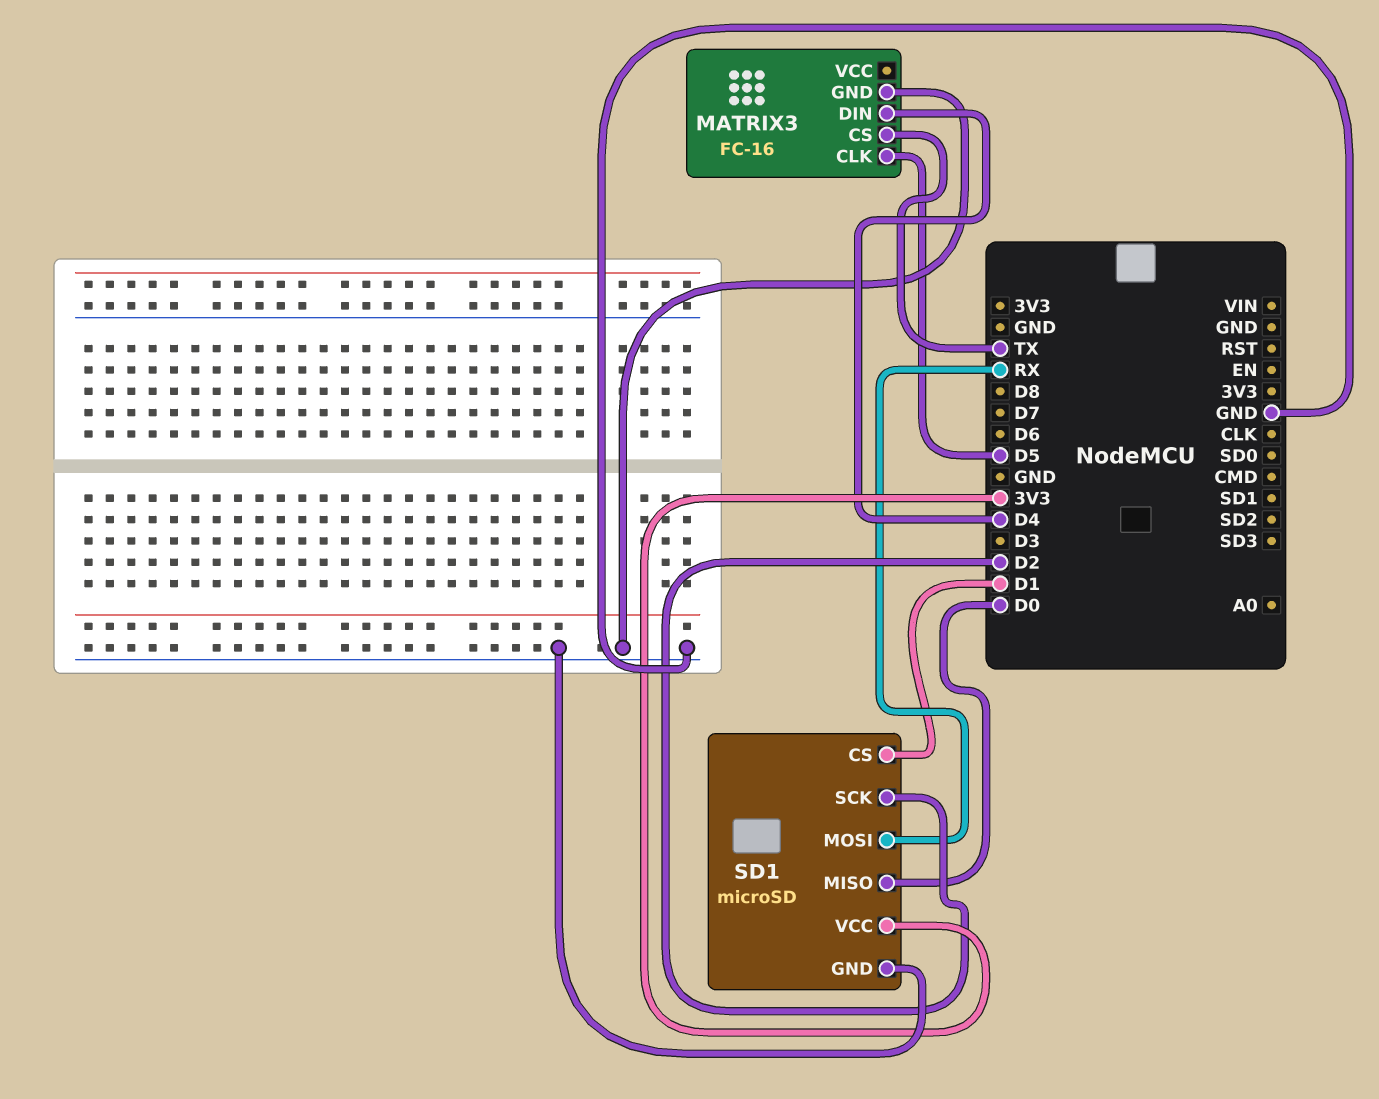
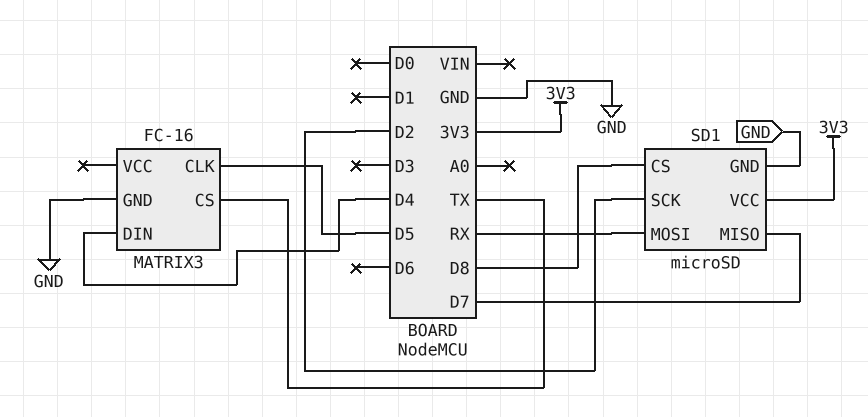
SD1 pin CS: D1 -> D8
SD1 pin MISO: D0 -> D7

